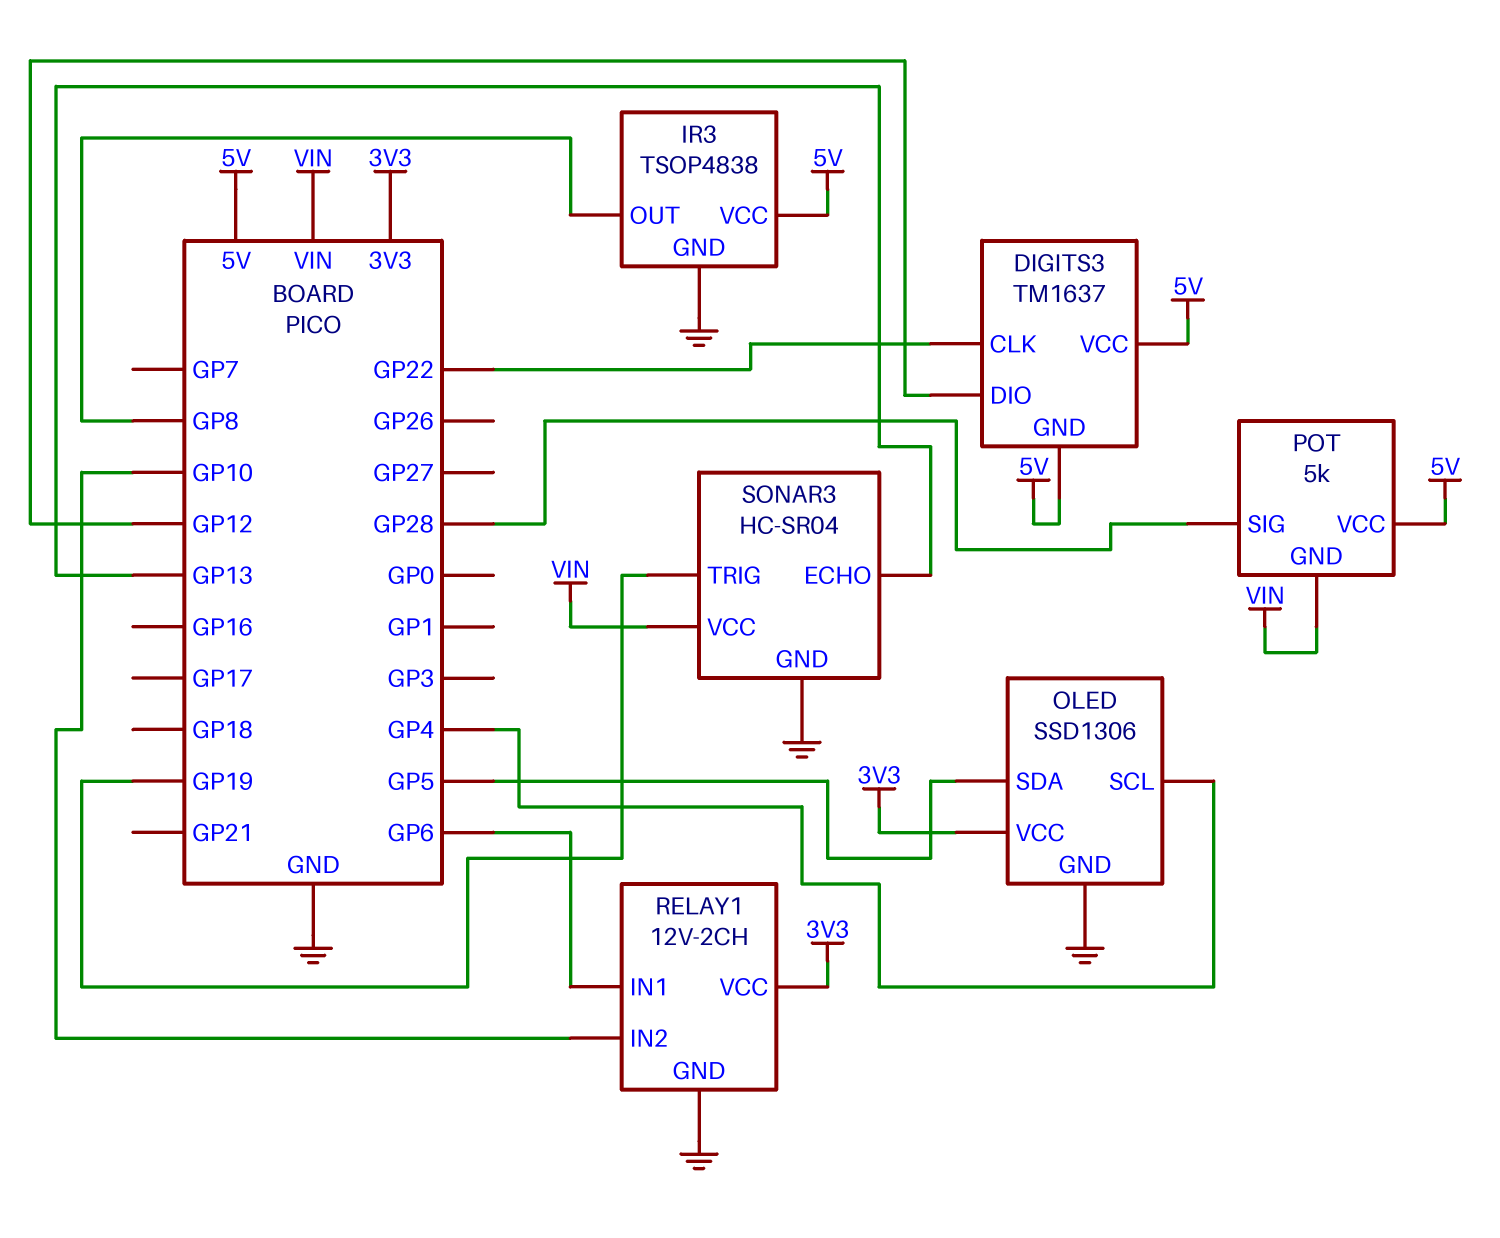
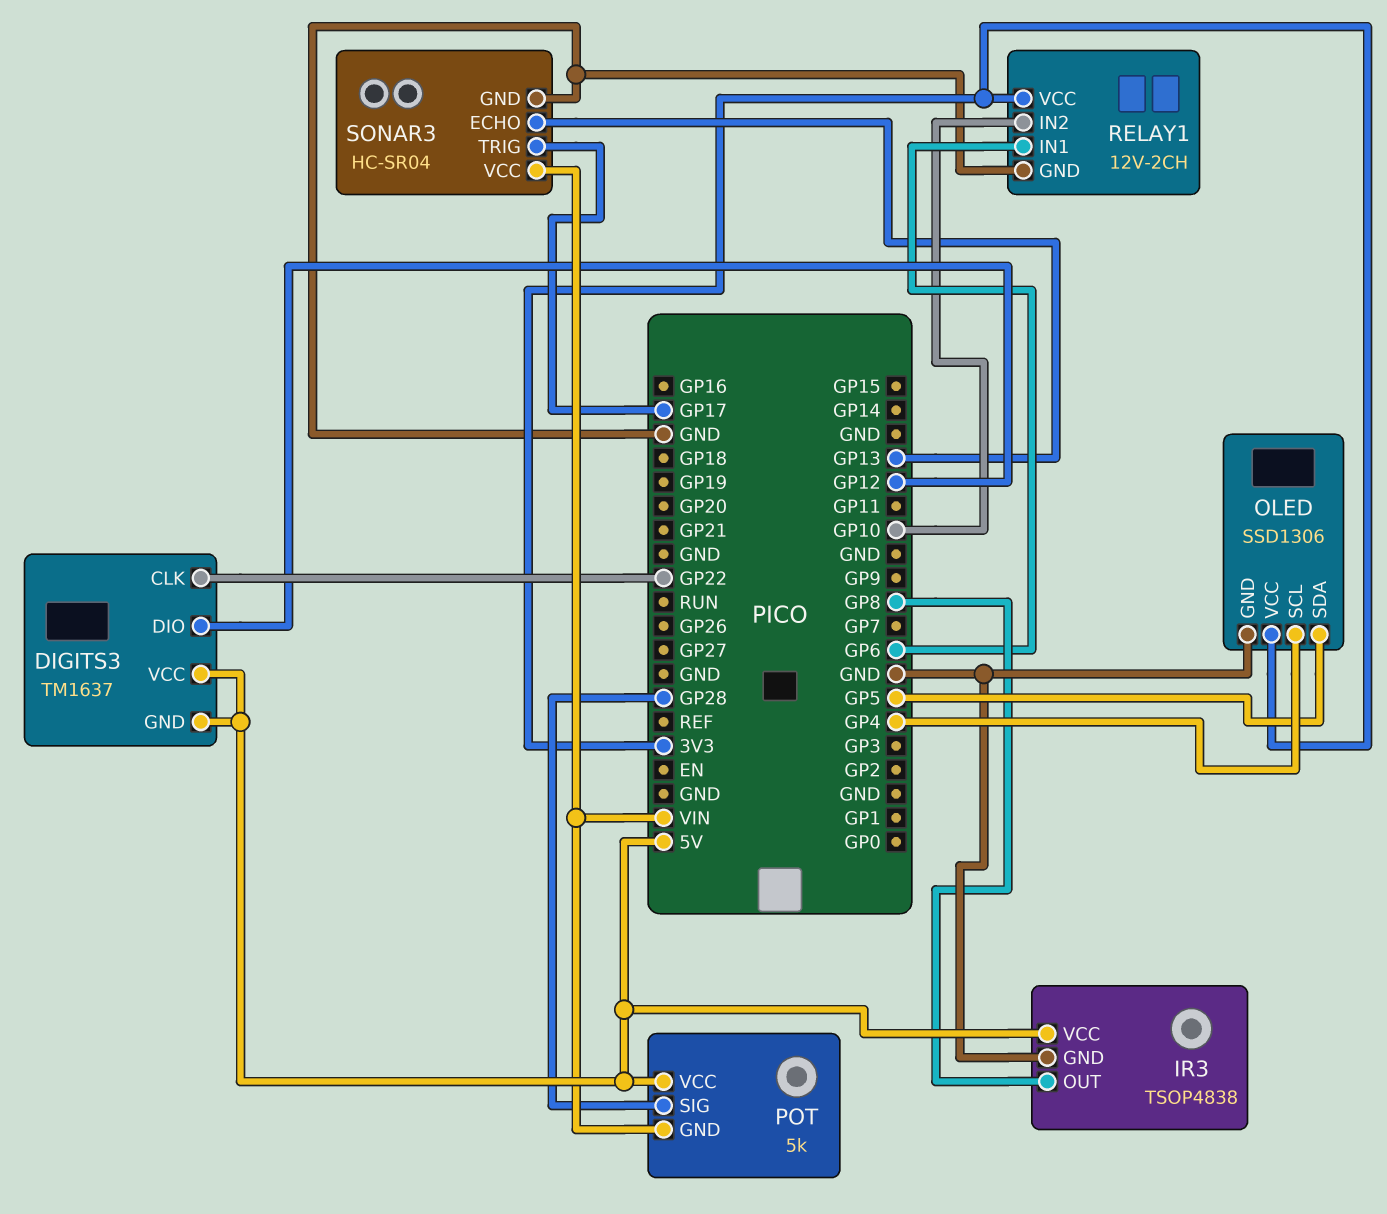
SONAR3 pin TRIG: GP19 -> GP17

